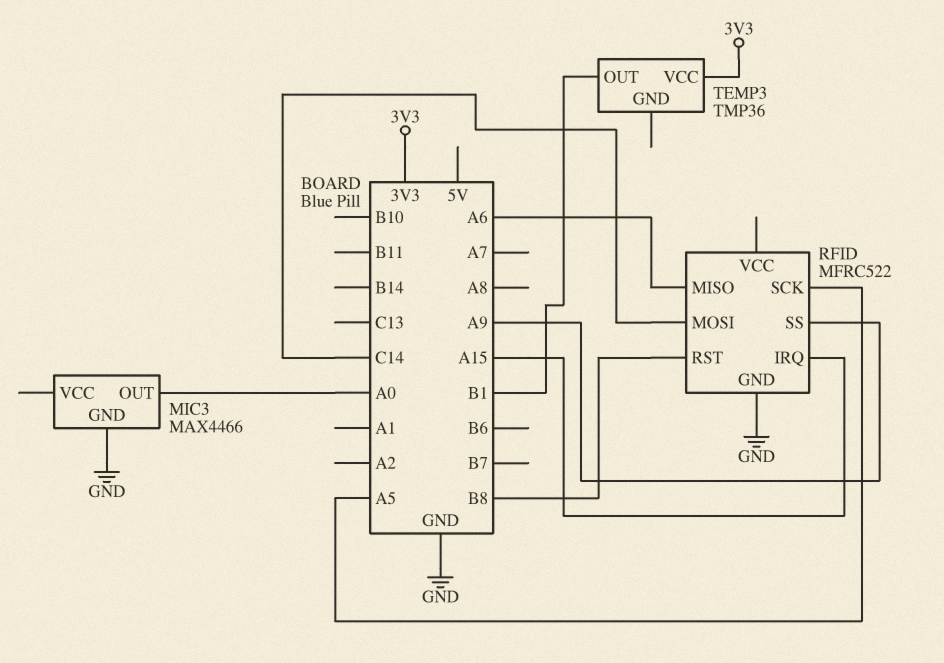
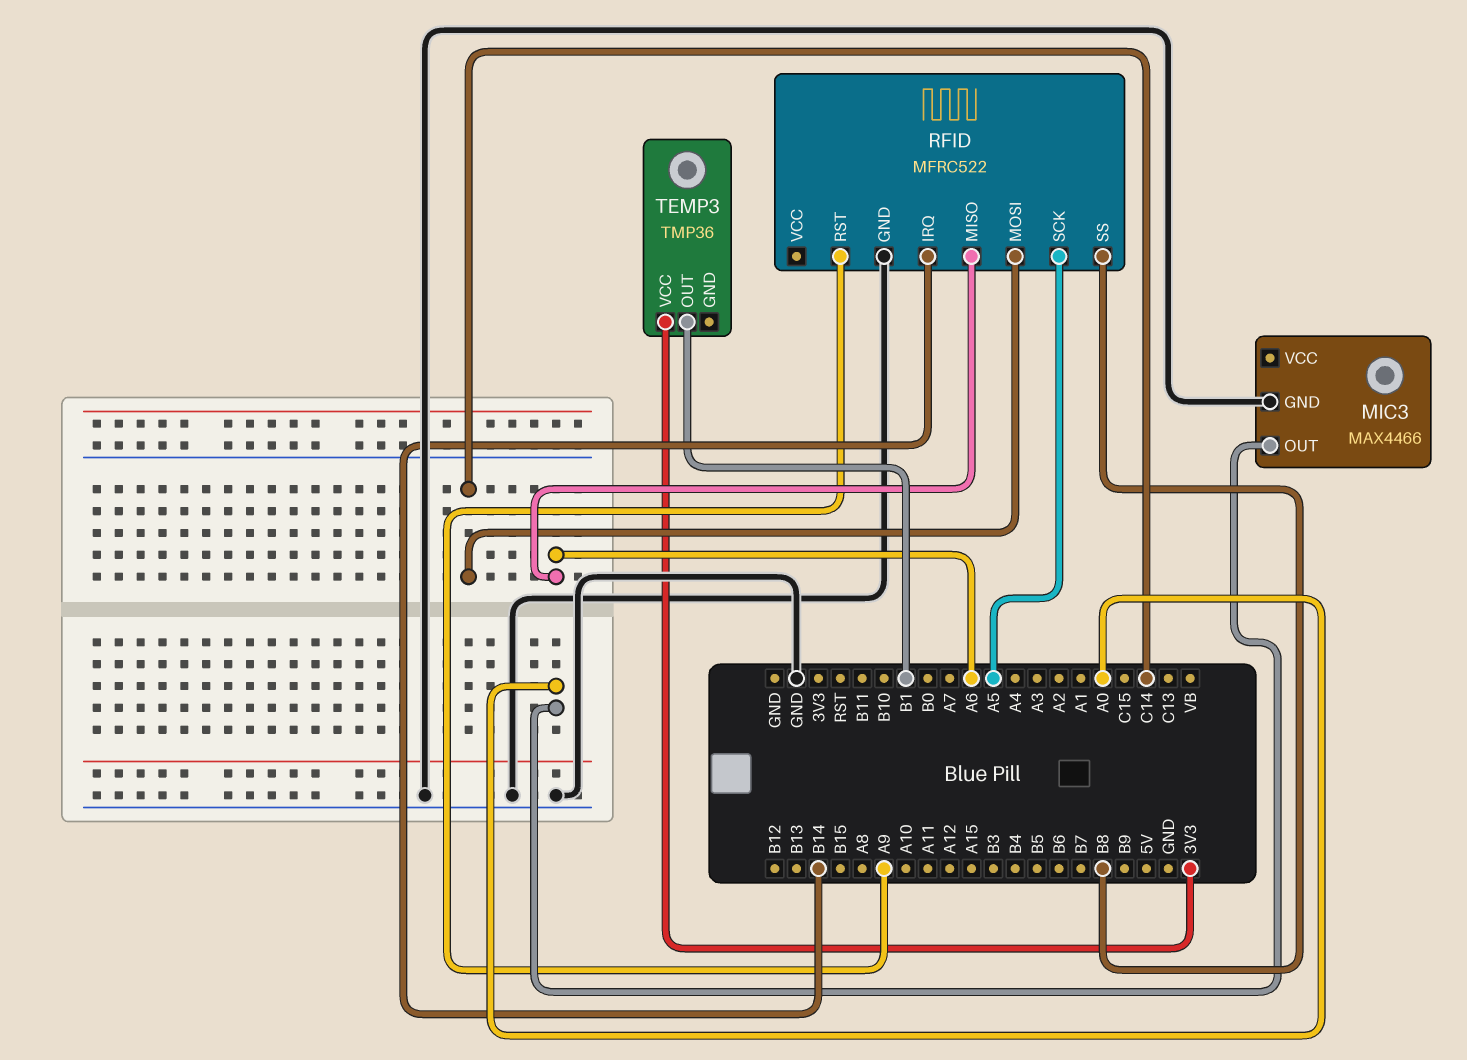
RFID pin IRQ: A15 -> B14
RFID pin RST: B8 -> A9
RFID pin SS: A9 -> B8

